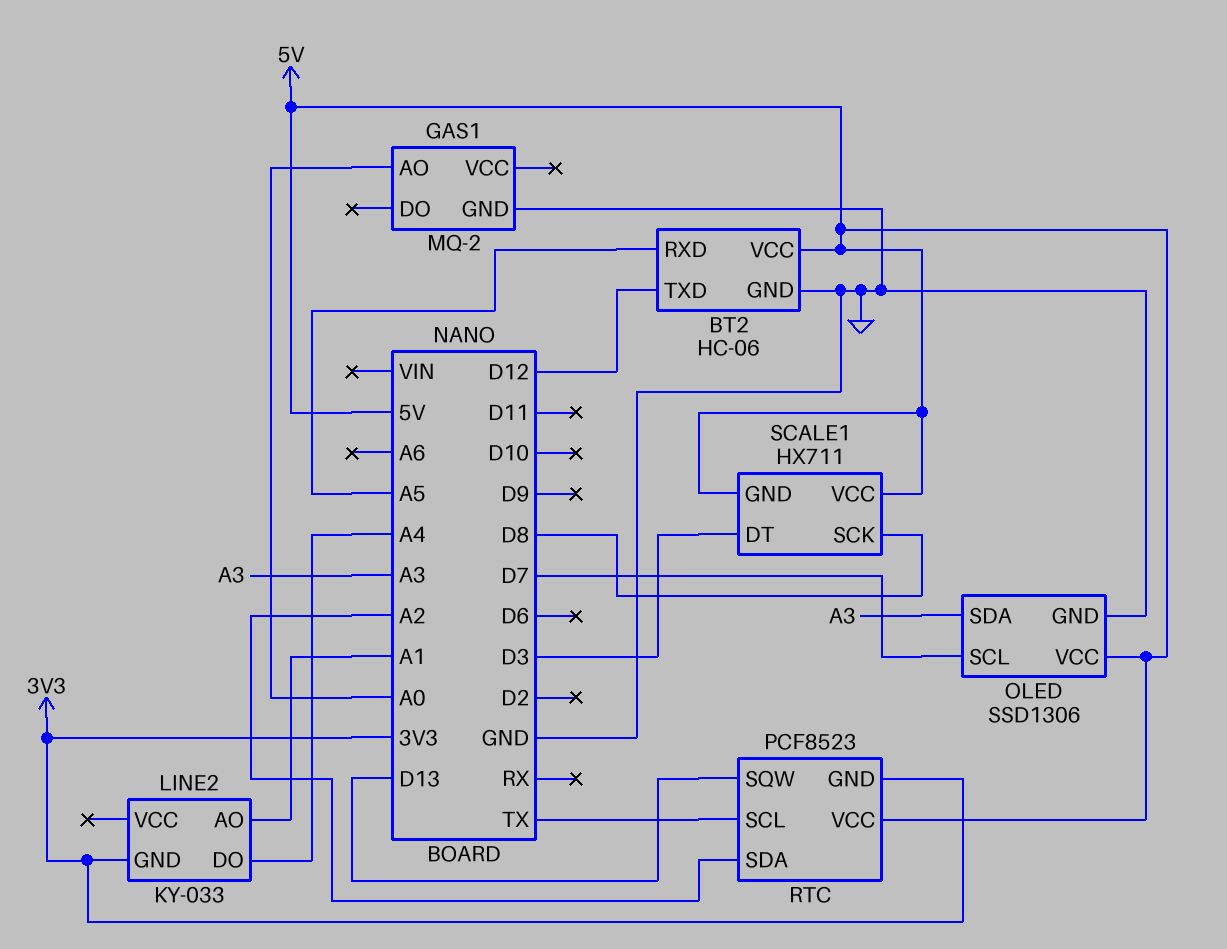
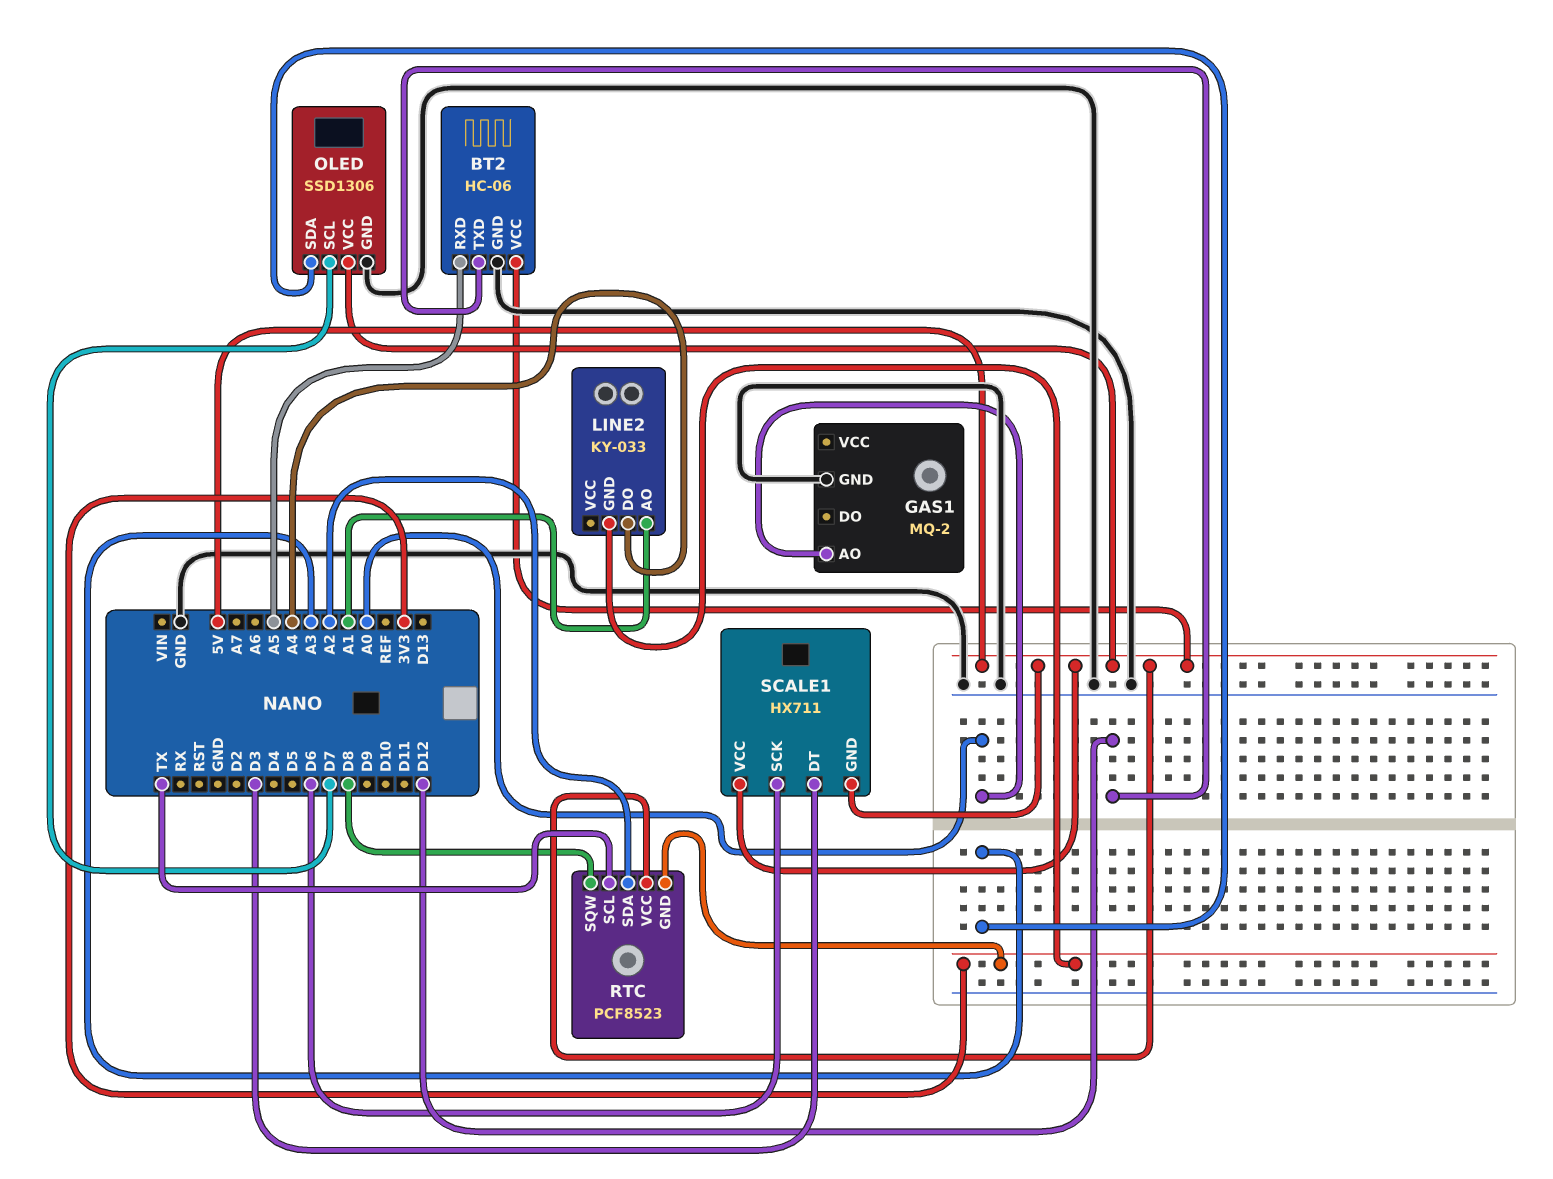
RTC pin SQW: D13 -> D8
SCALE1 pin SCK: D8 -> D6

